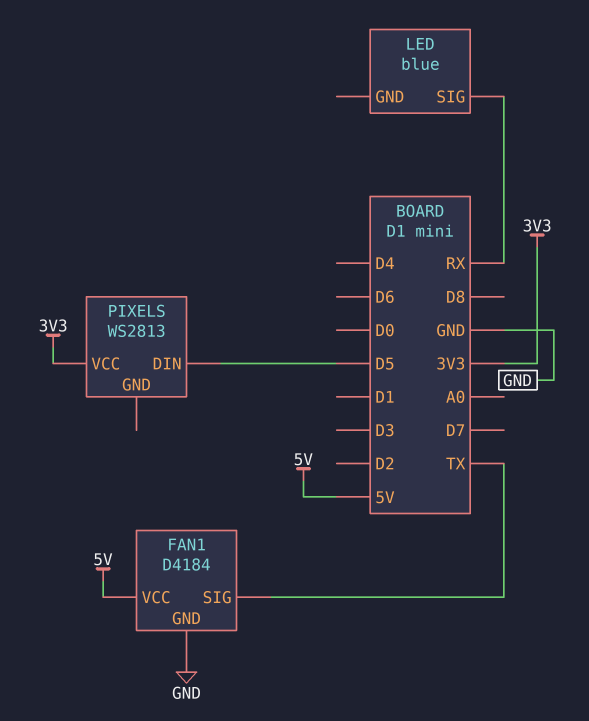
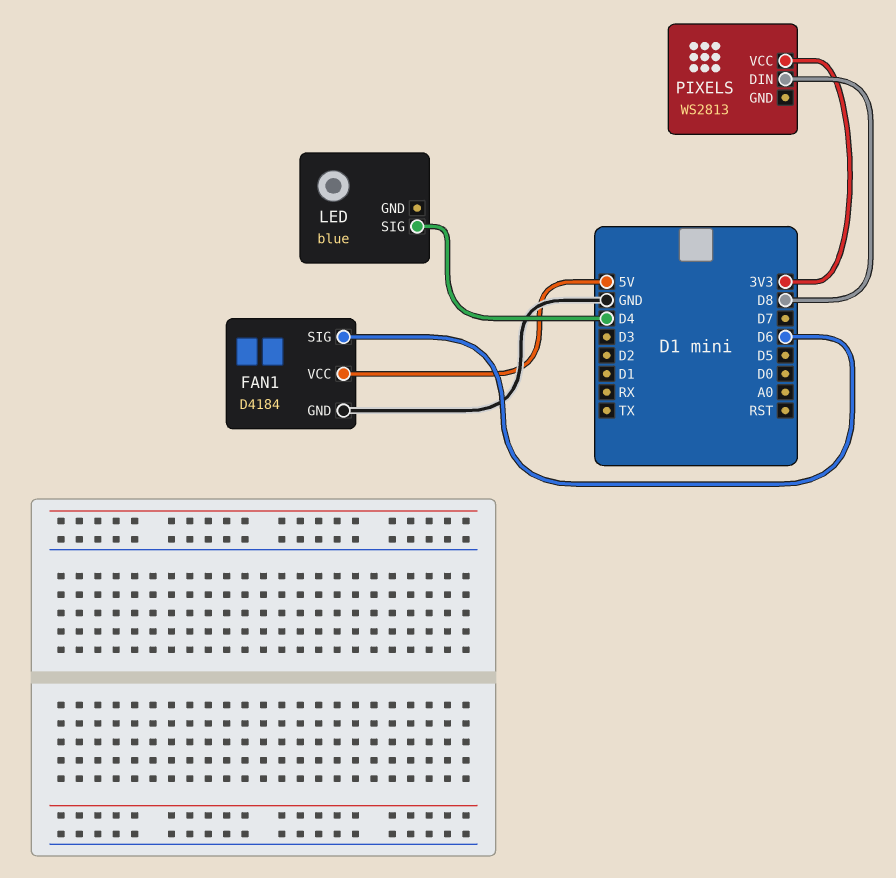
FAN1 pin SIG: TX -> D6
LED pin SIG: RX -> D4
PIXELS pin DIN: D5 -> D8

